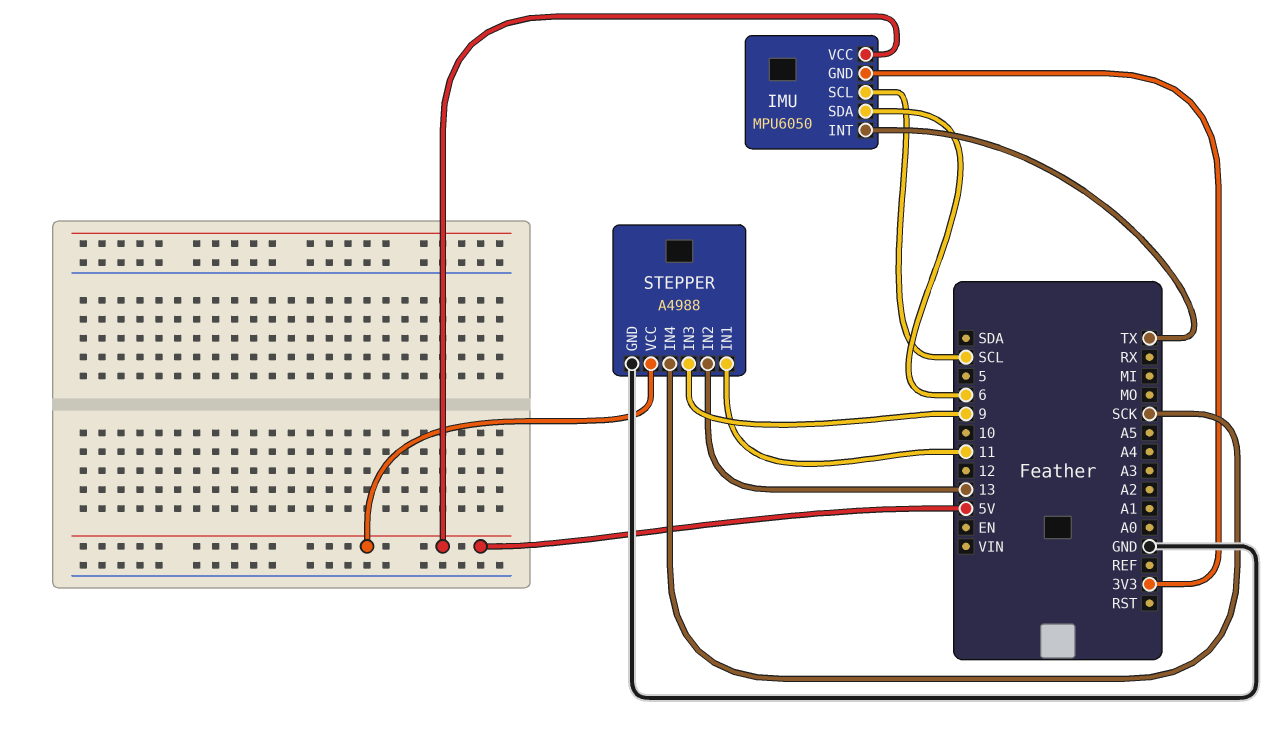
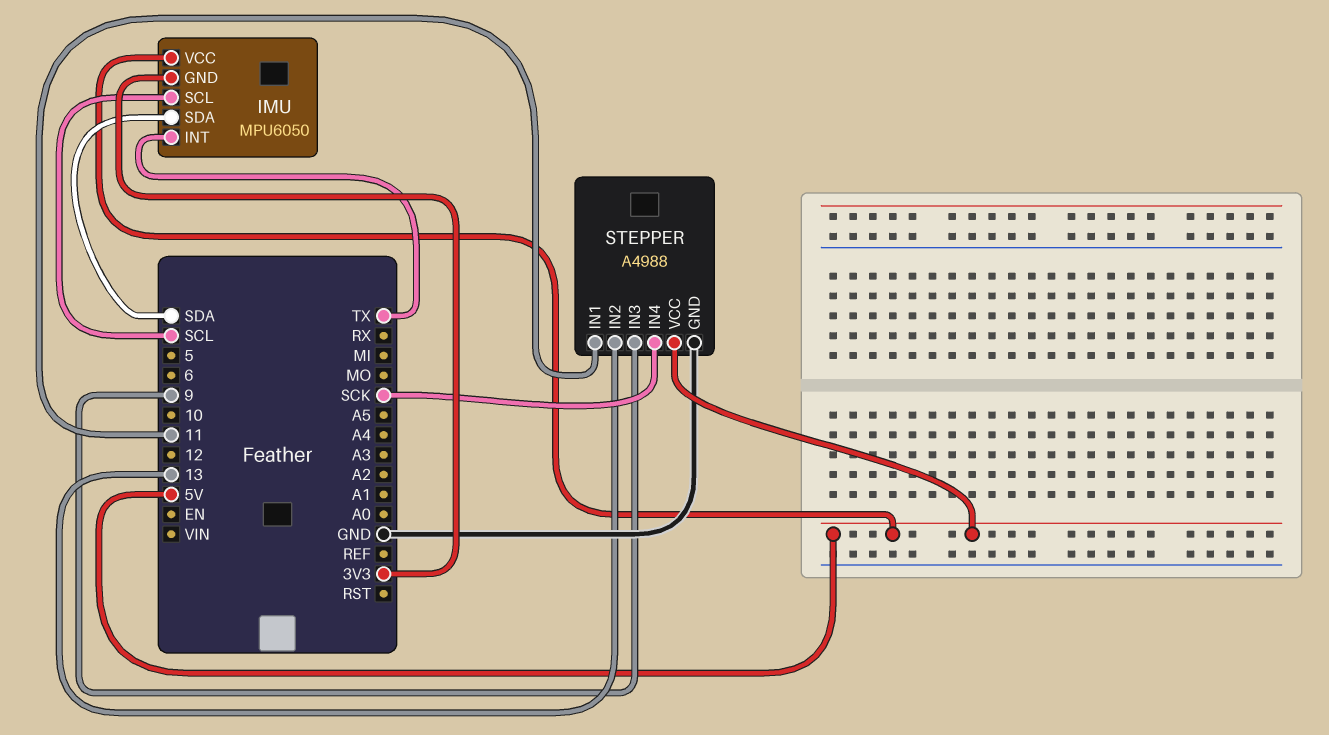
IMU pin SDA: 6 -> SDA

